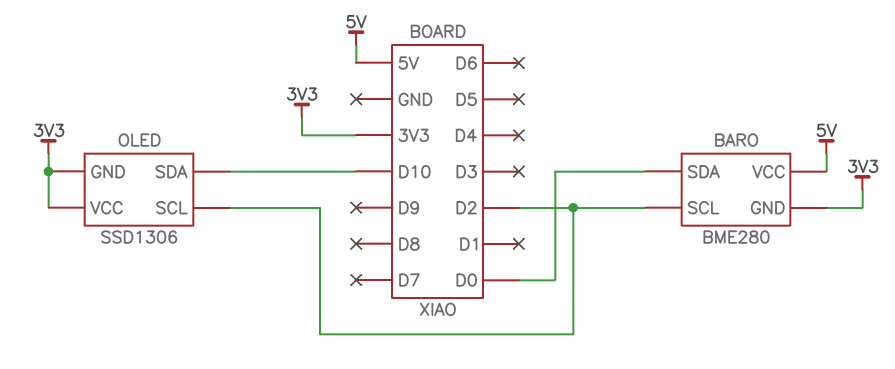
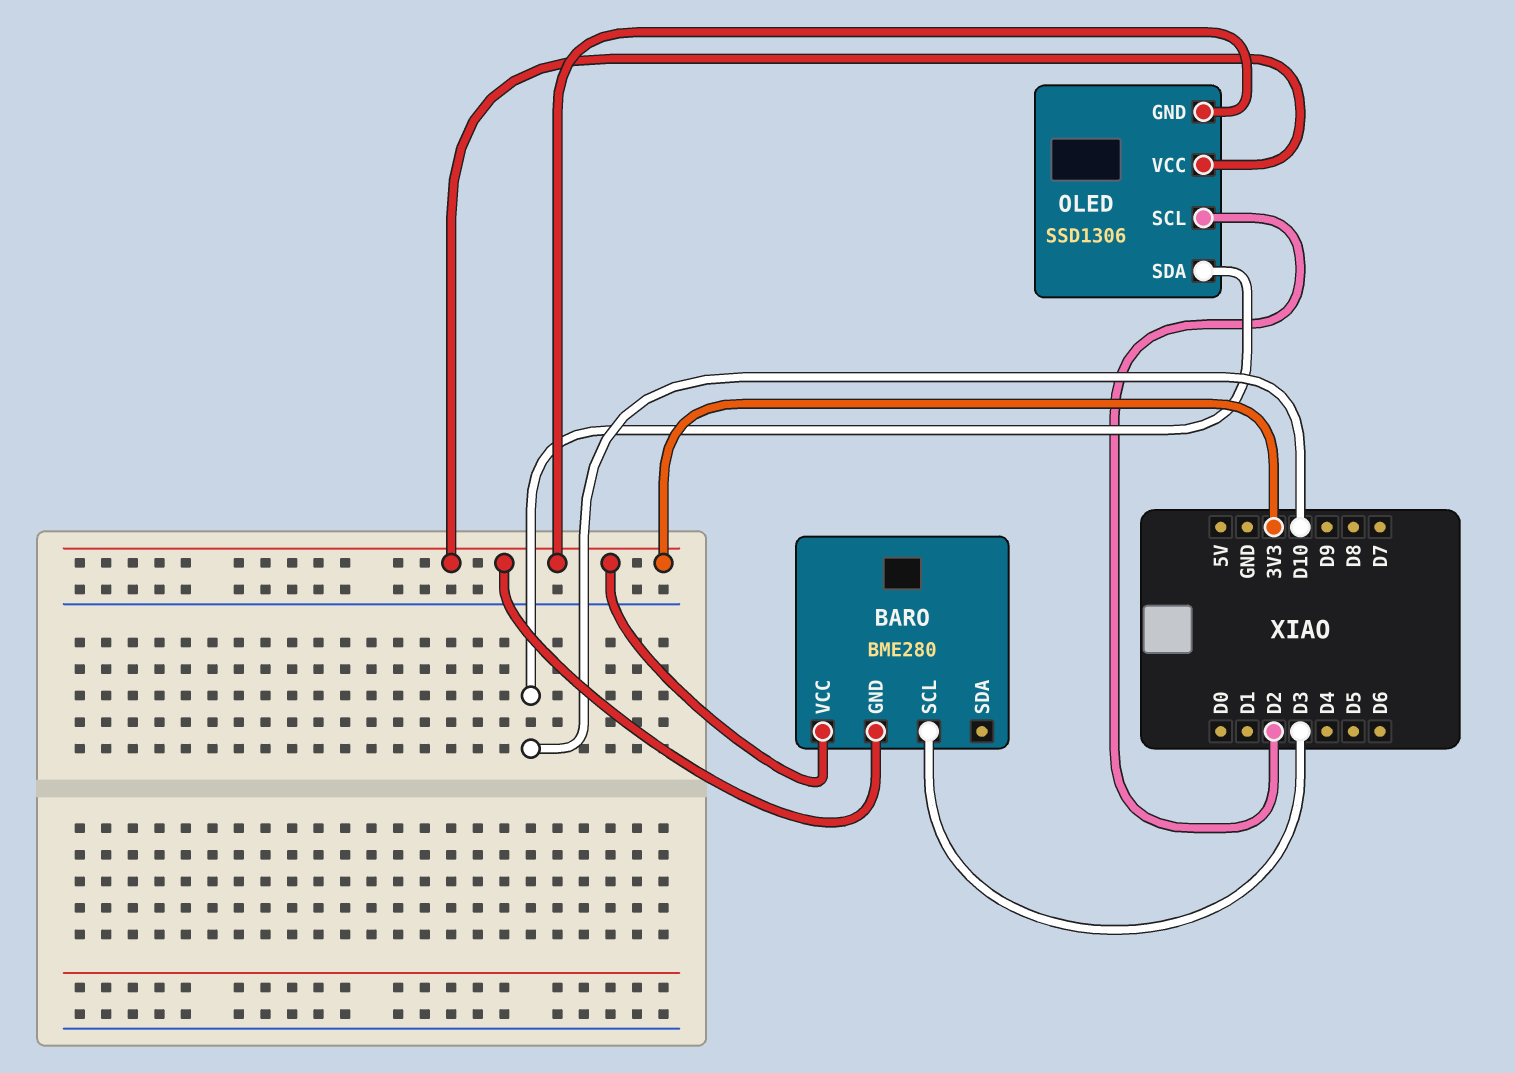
BARO pin SCL: D2 -> D3
BARO pin SDA: D0 -> none
BARO pin VCC: 5V -> 3V3

